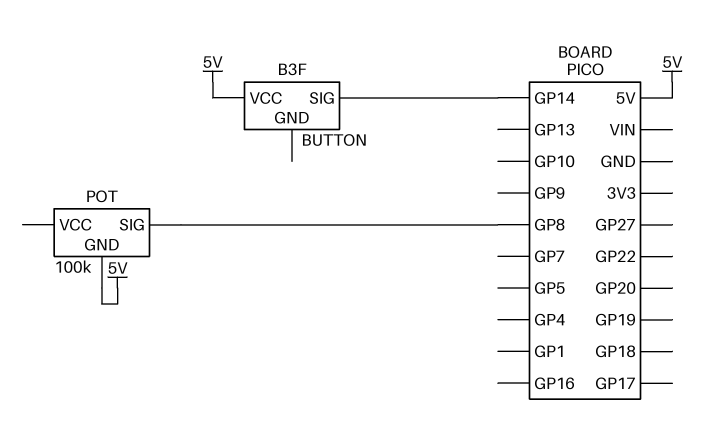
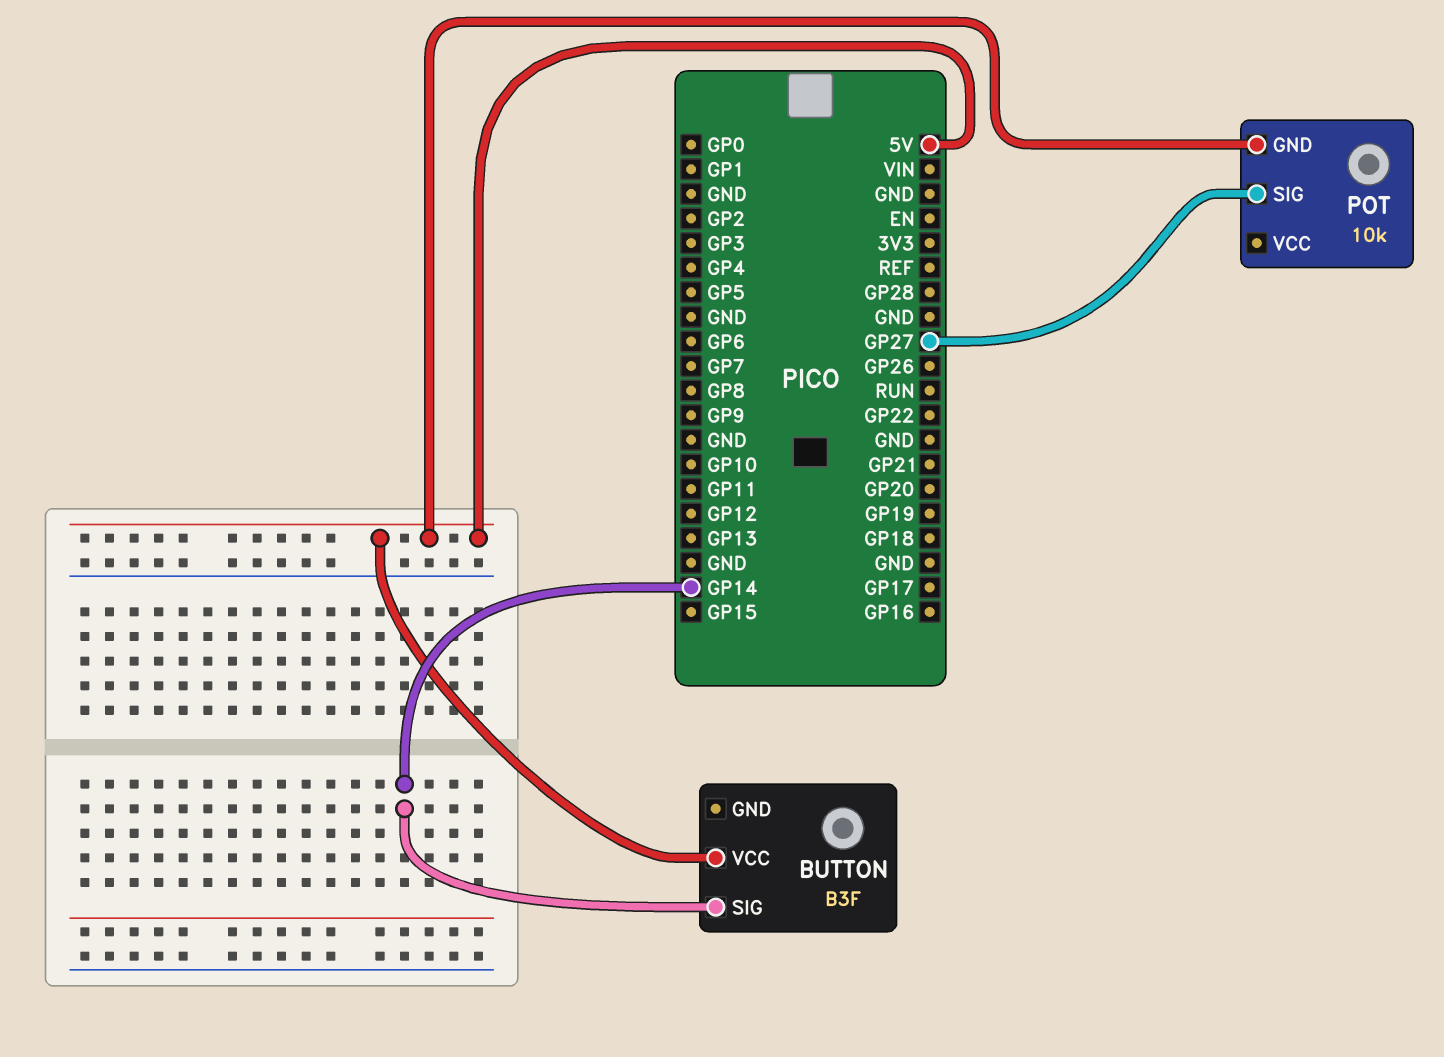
POT: 100k -> 10k
POT pin SIG: GP8 -> GP27

